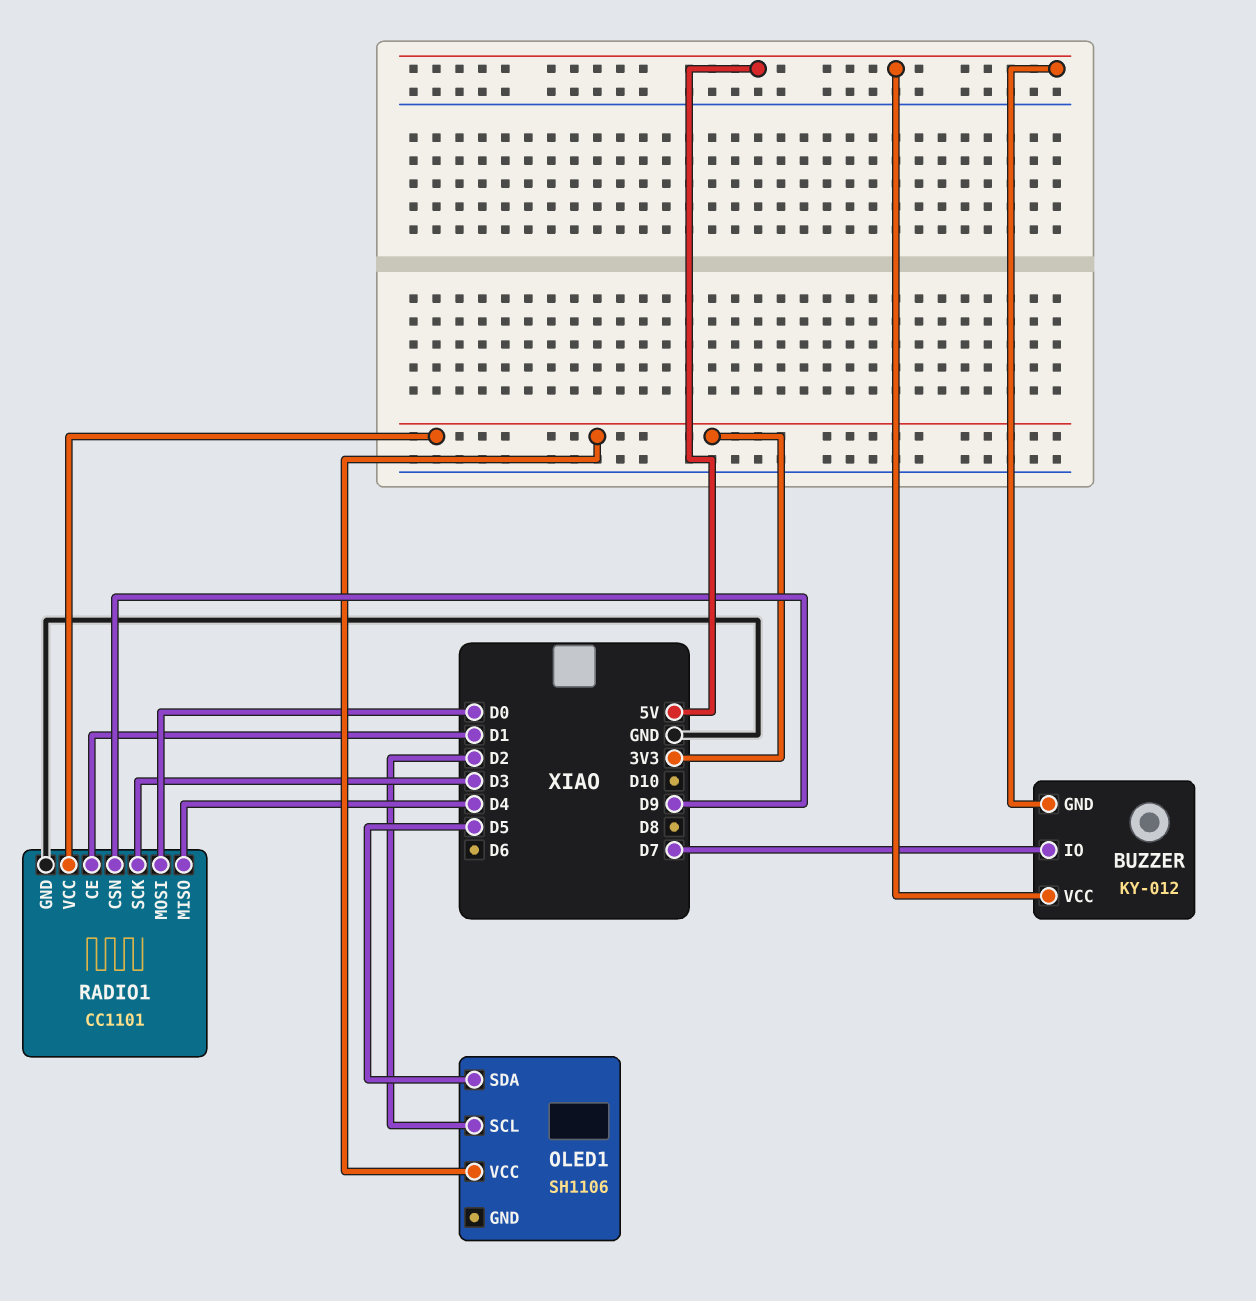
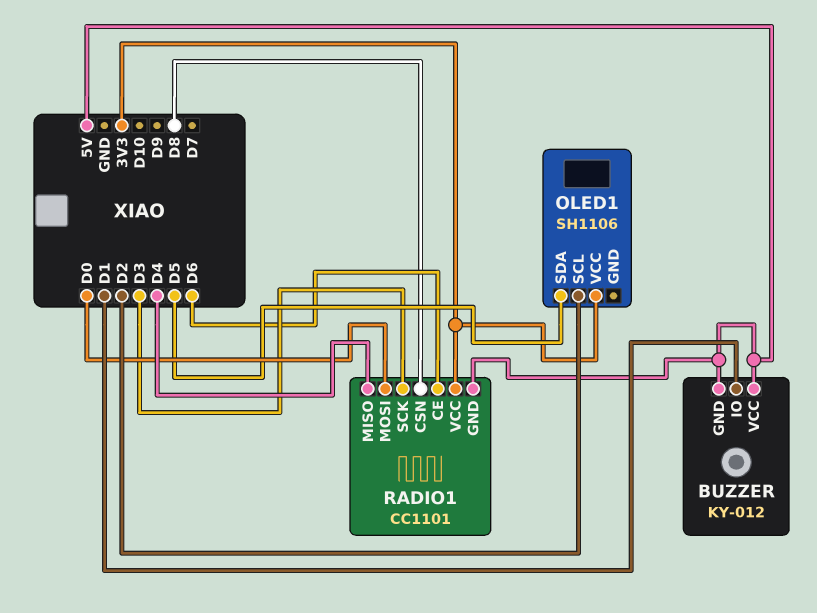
BUZZER pin IO: D7 -> D1
RADIO1 pin CE: D1 -> D6
RADIO1 pin CSN: D9 -> D8
RADIO1 pin GND: GND -> 5V

